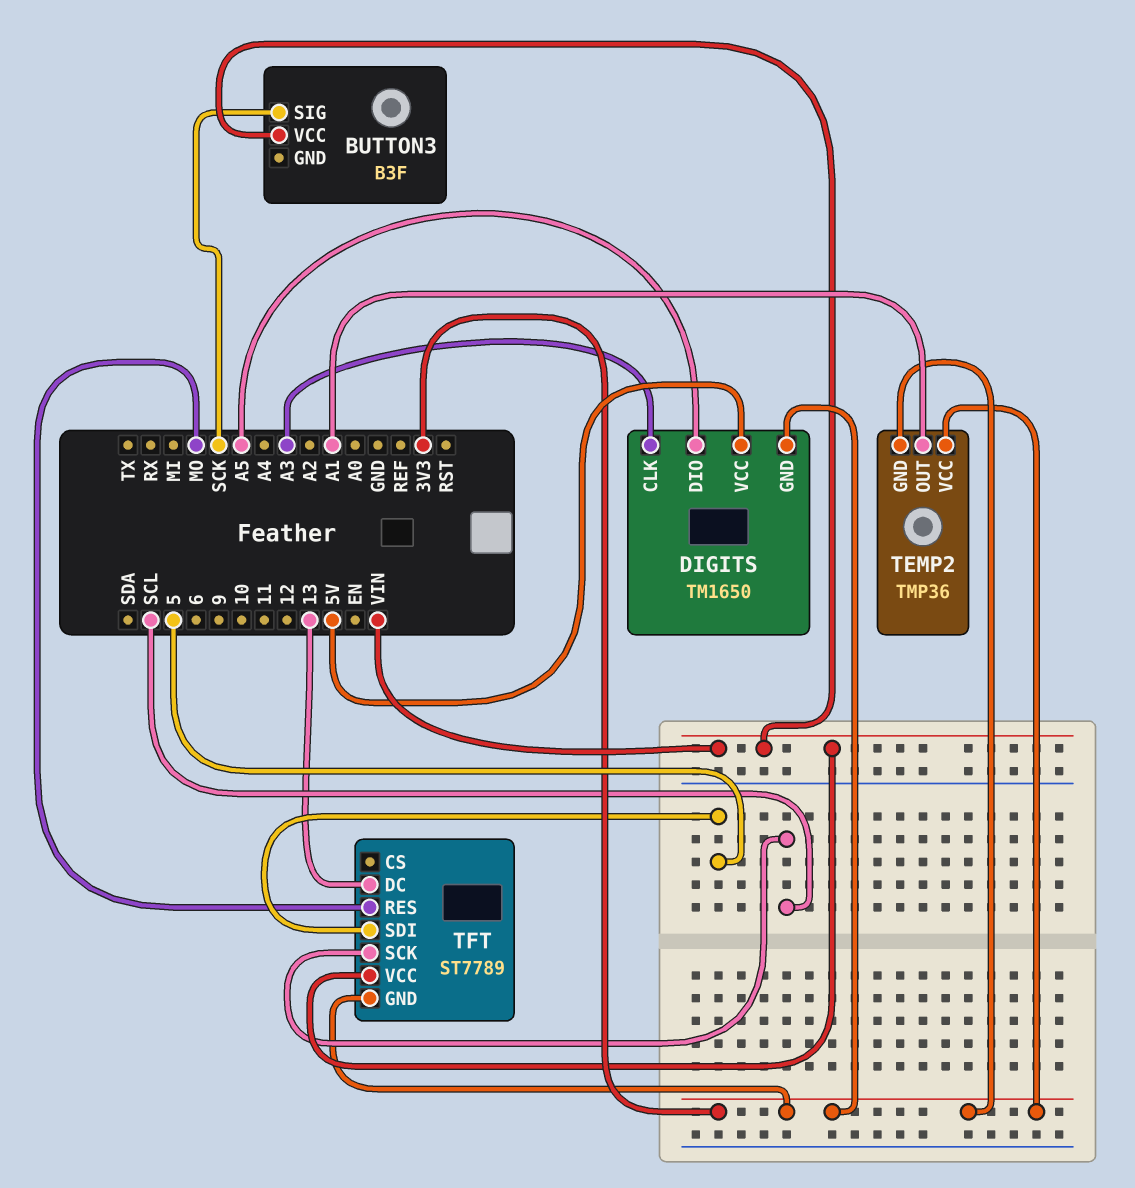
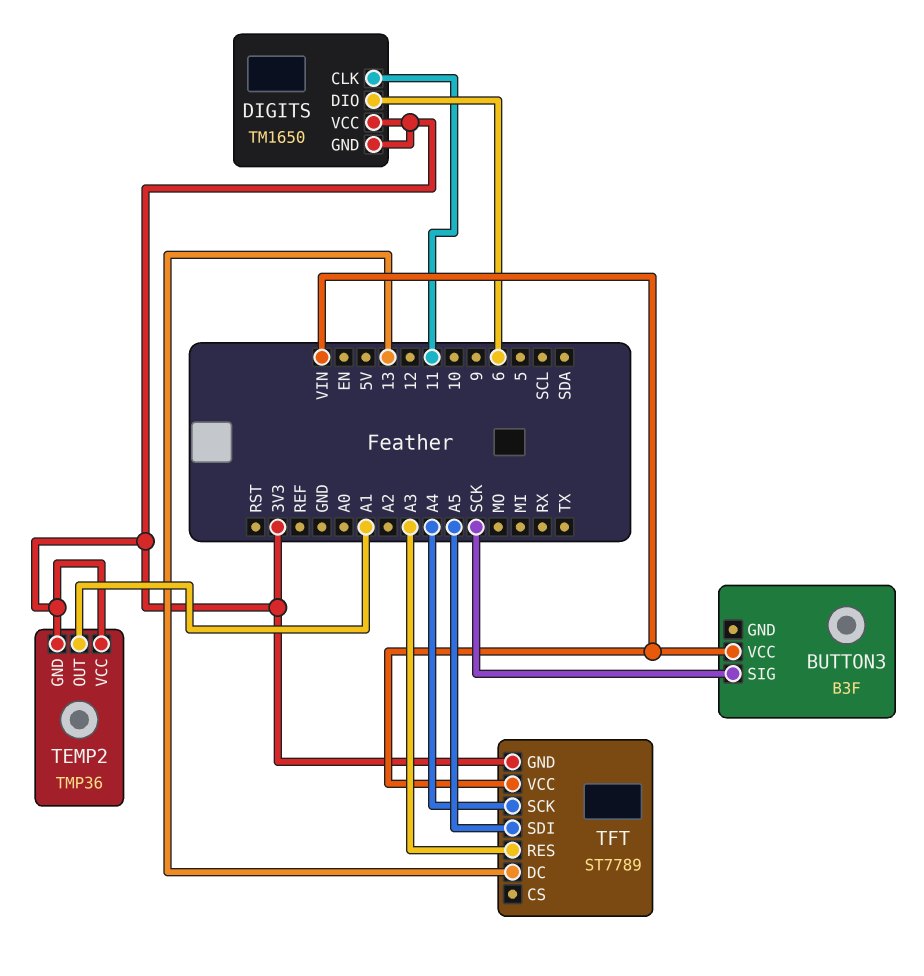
DIGITS pin CLK: A3 -> 11
DIGITS pin DIO: A5 -> 6
DIGITS pin VCC: 5V -> 3V3
TFT pin RES: MO -> A3
TFT pin SCK: SCL -> A4
TFT pin SDI: 5 -> A5

